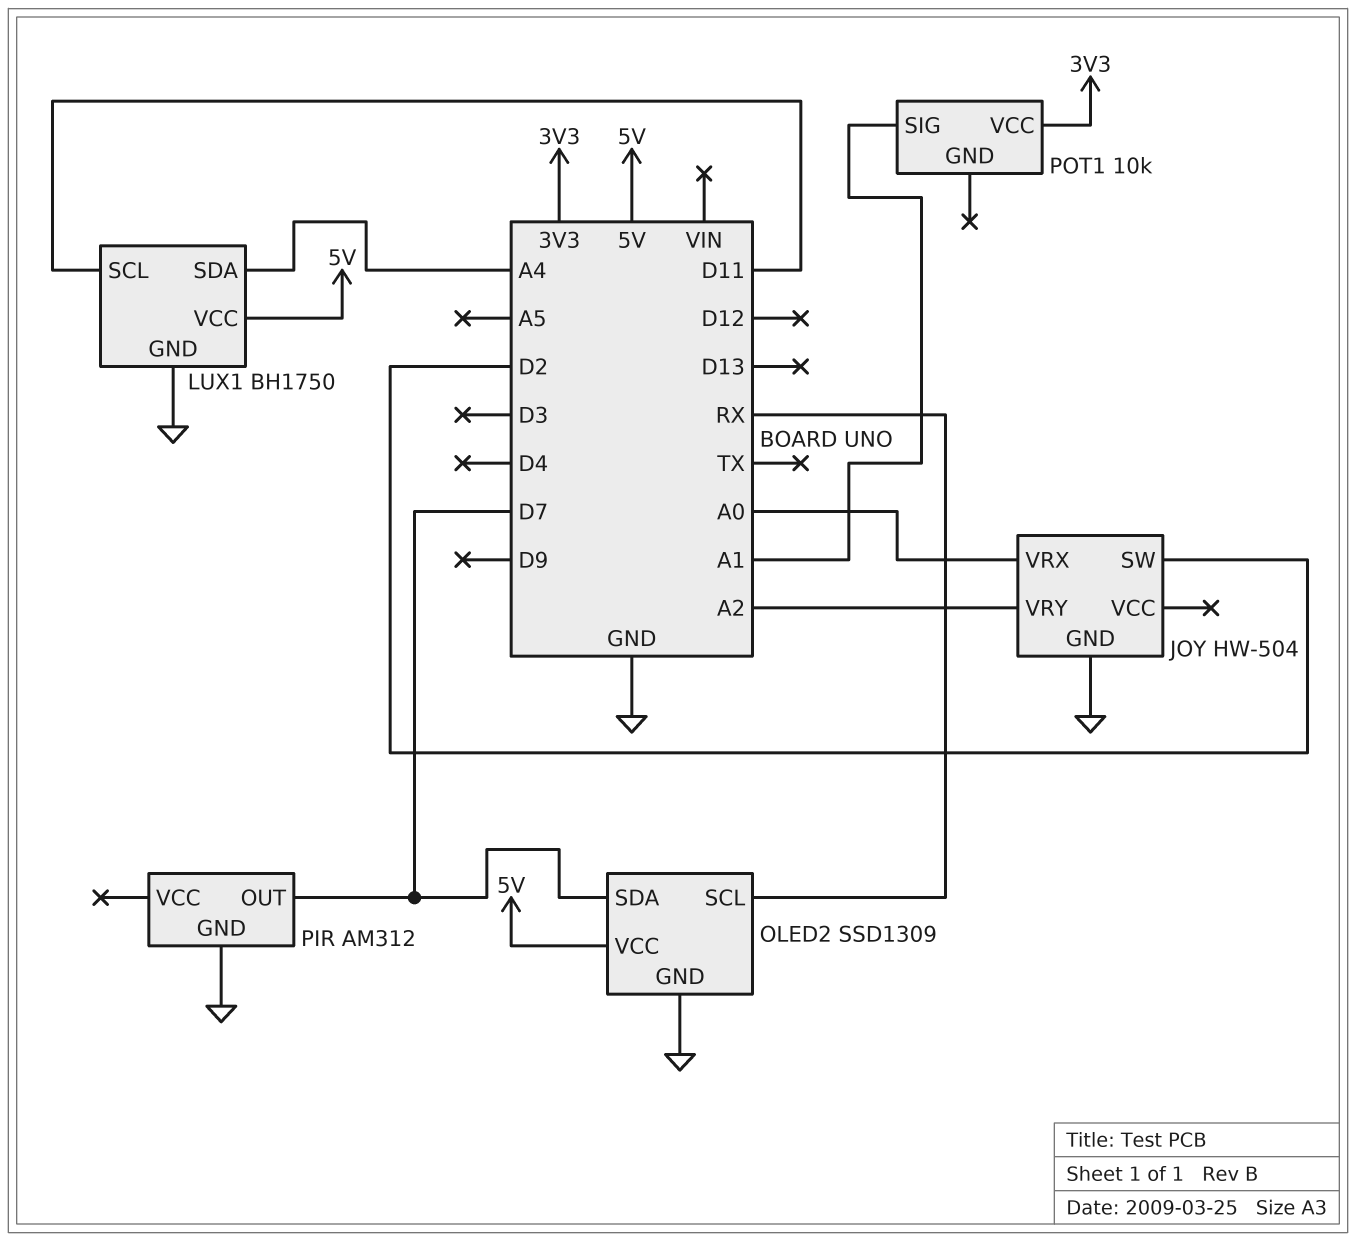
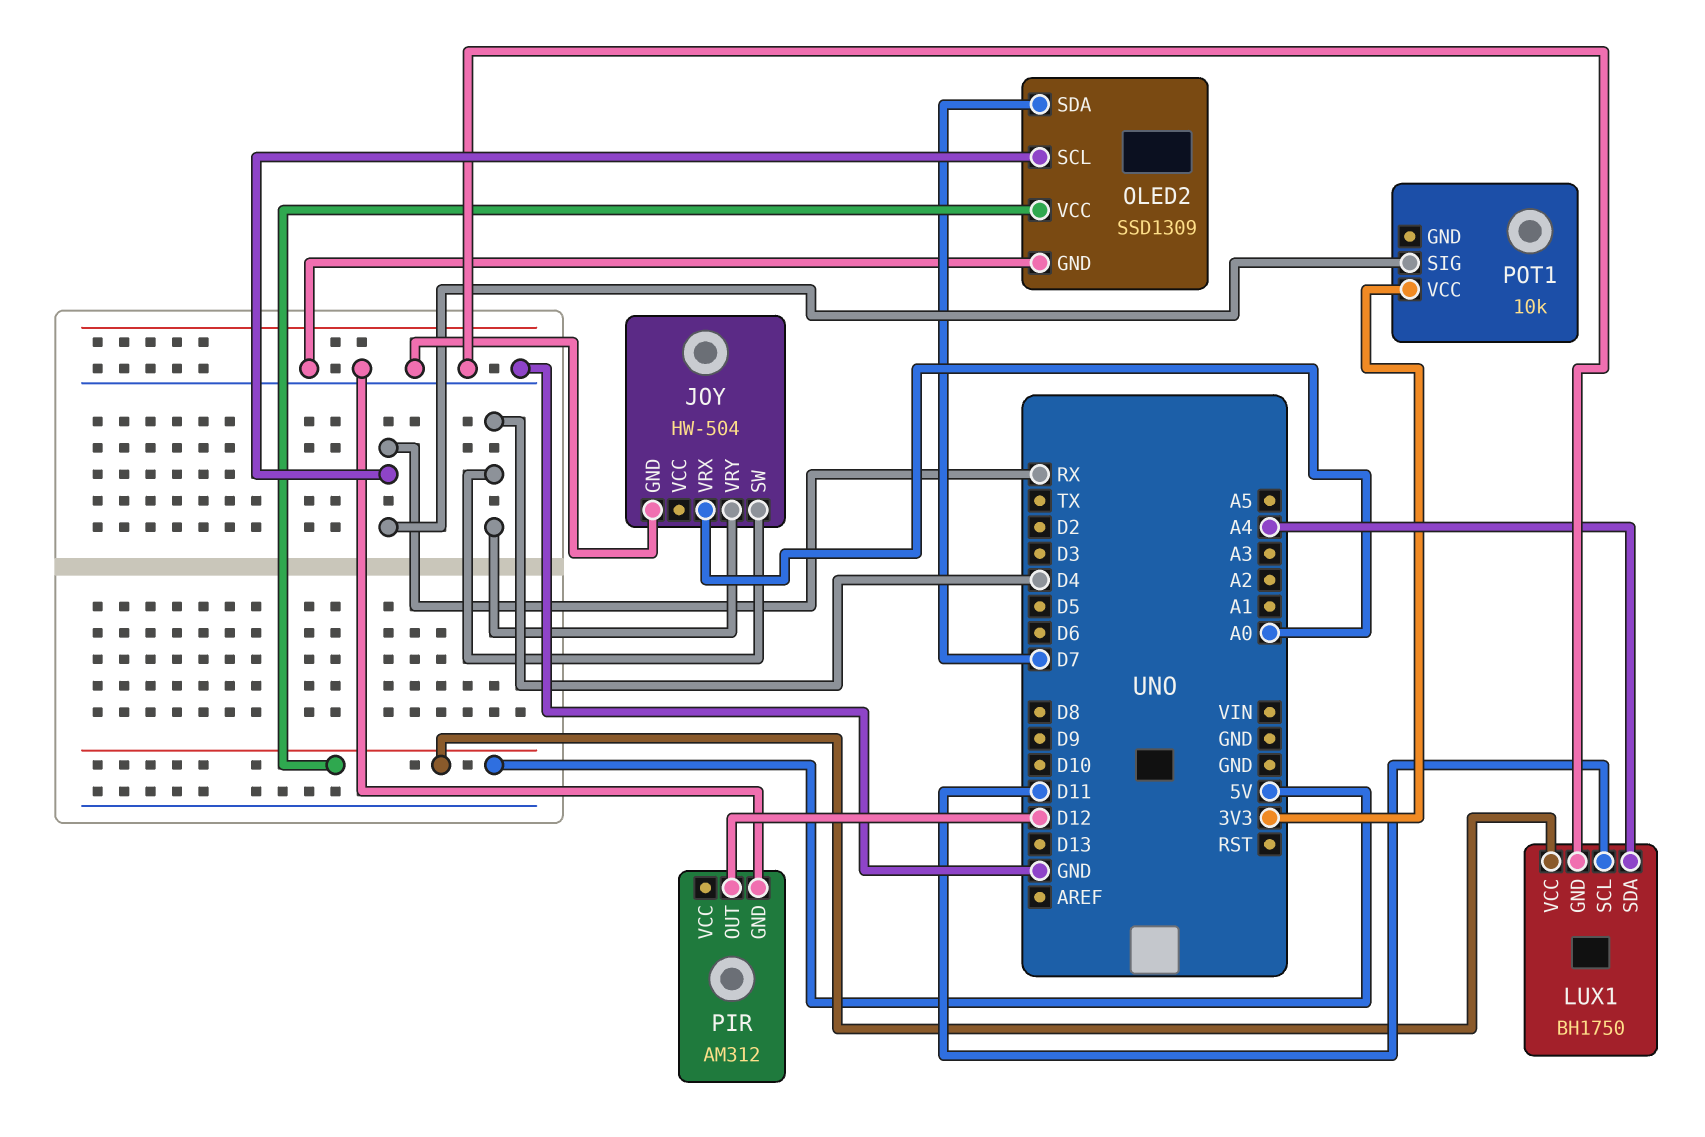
JOY pin SW: D2 -> D4
JOY pin VRY: A2 -> D4
PIR pin OUT: D7 -> D12
POT1 pin SIG: A1 -> RX

